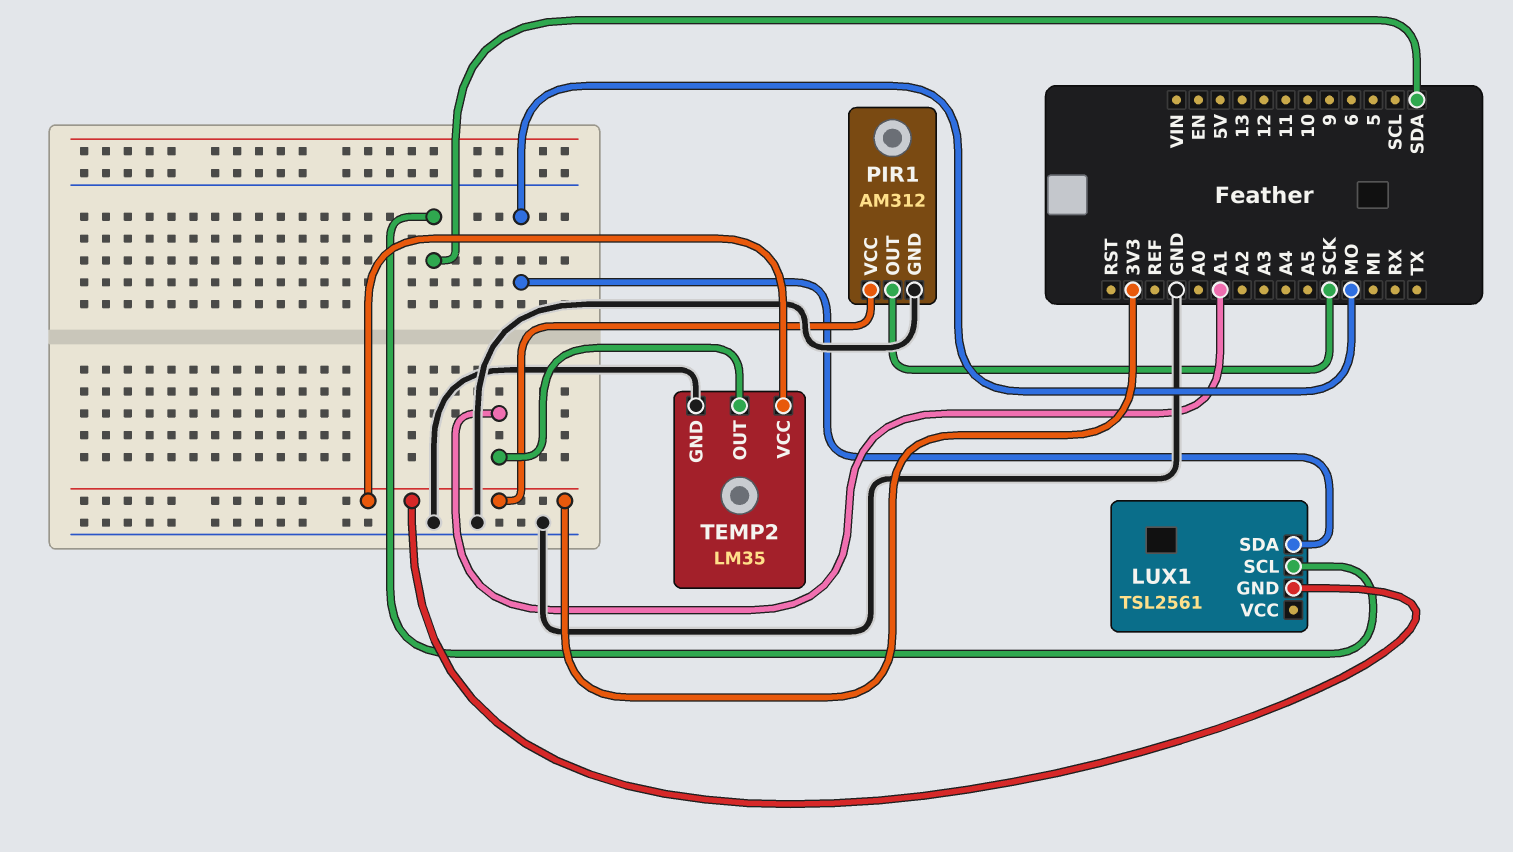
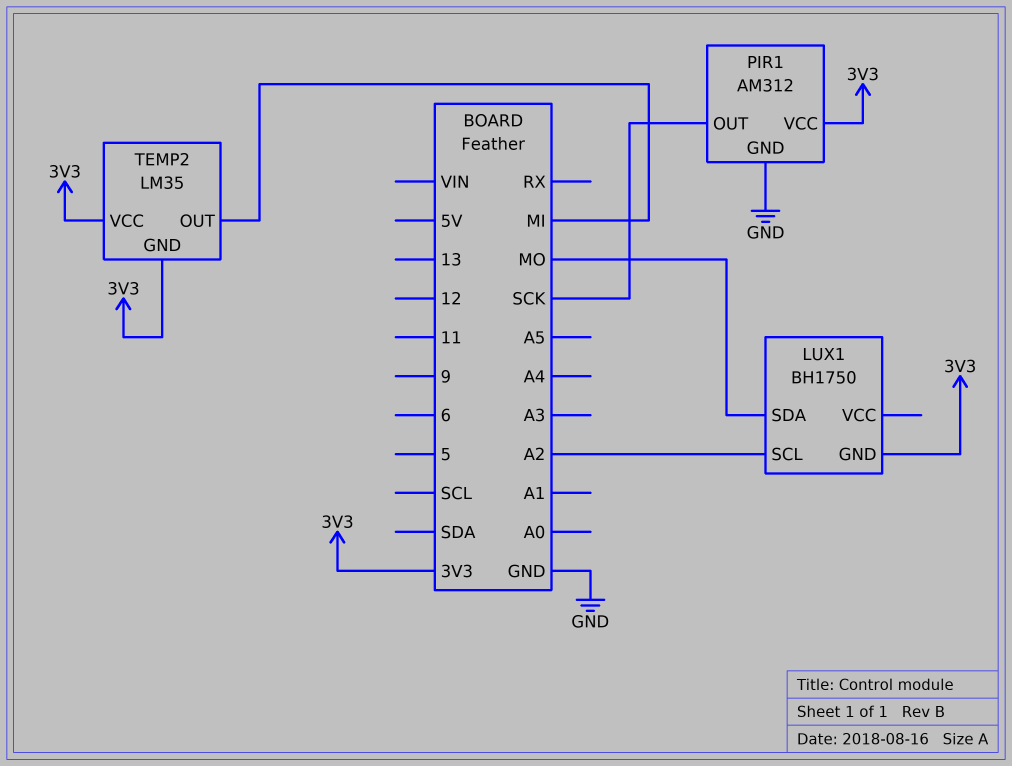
LUX1: TSL2561 -> BH1750
LUX1 pin SCL: SDA -> A2
TEMP2 pin GND: GND -> 3V3
TEMP2 pin OUT: A1 -> MI

